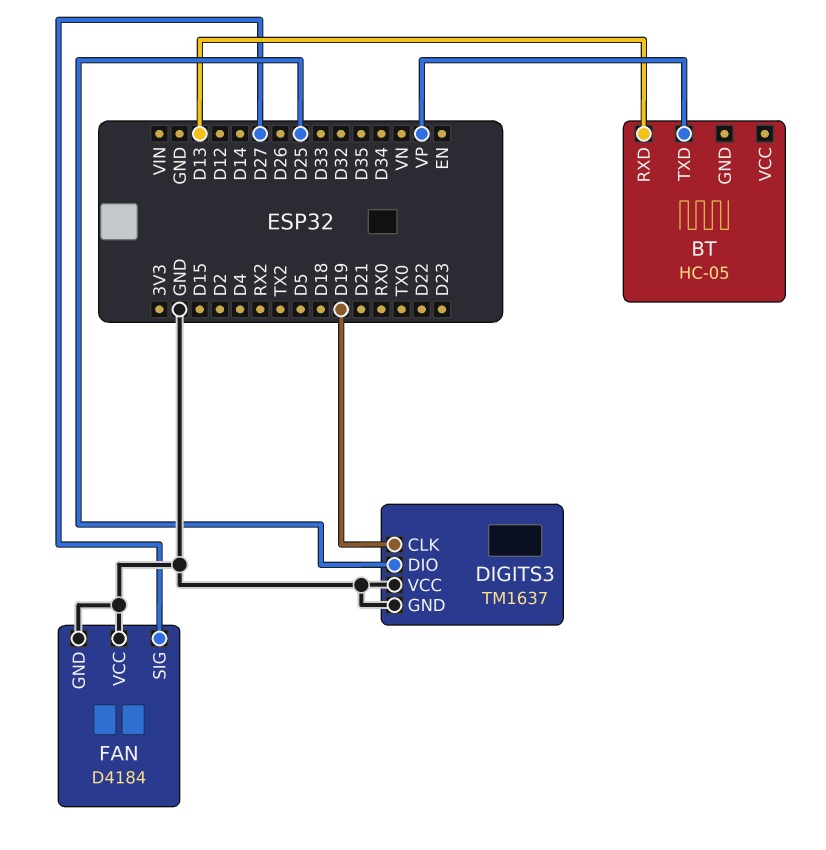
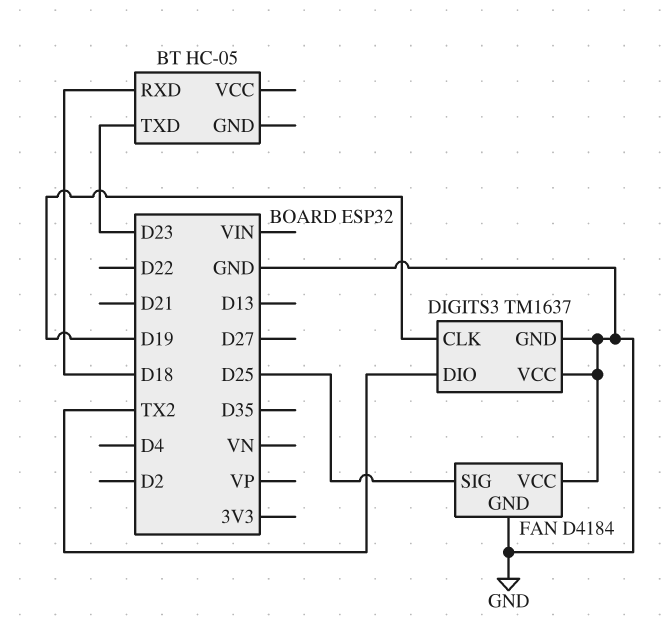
BT pin RXD: D13 -> D18
BT pin TXD: VP -> D23
DIGITS3 pin DIO: D25 -> TX2
FAN pin SIG: D27 -> D25

